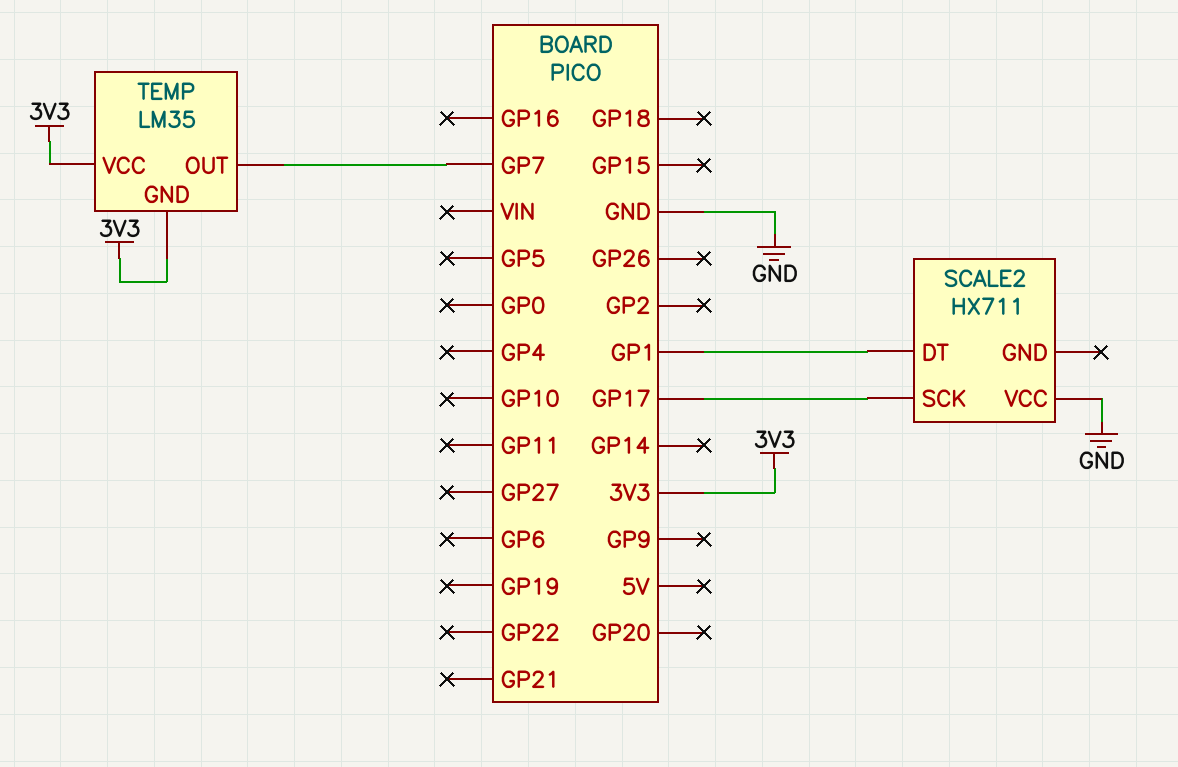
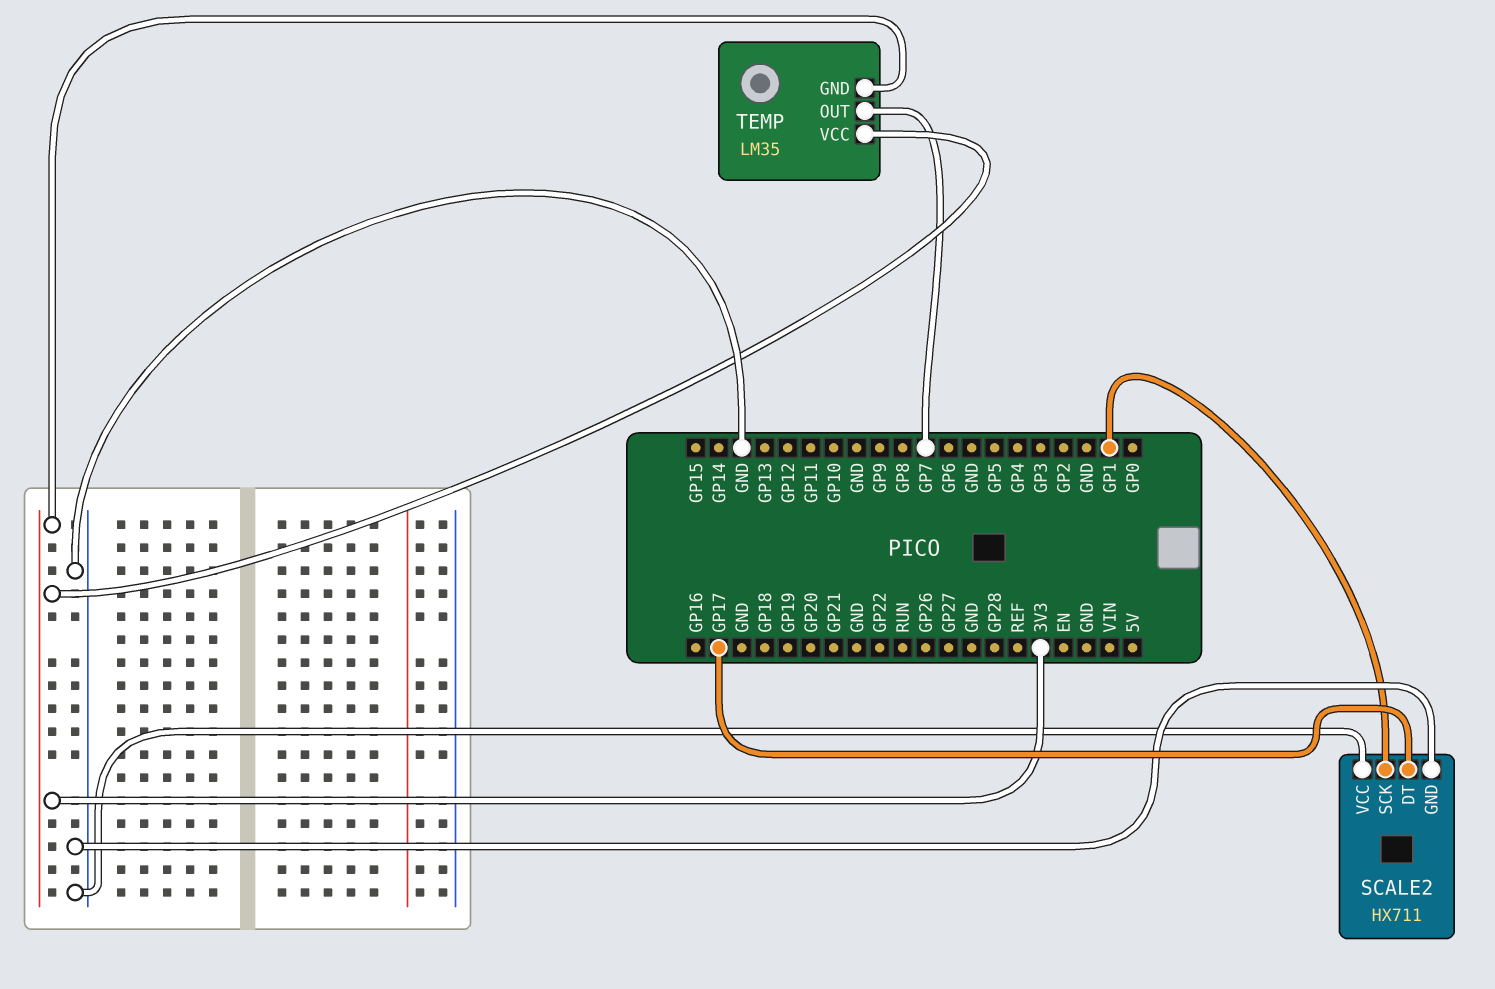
SCALE2 pin DT: GP1 -> GP17
SCALE2 pin GND: none -> GND
SCALE2 pin SCK: GP17 -> GP1

